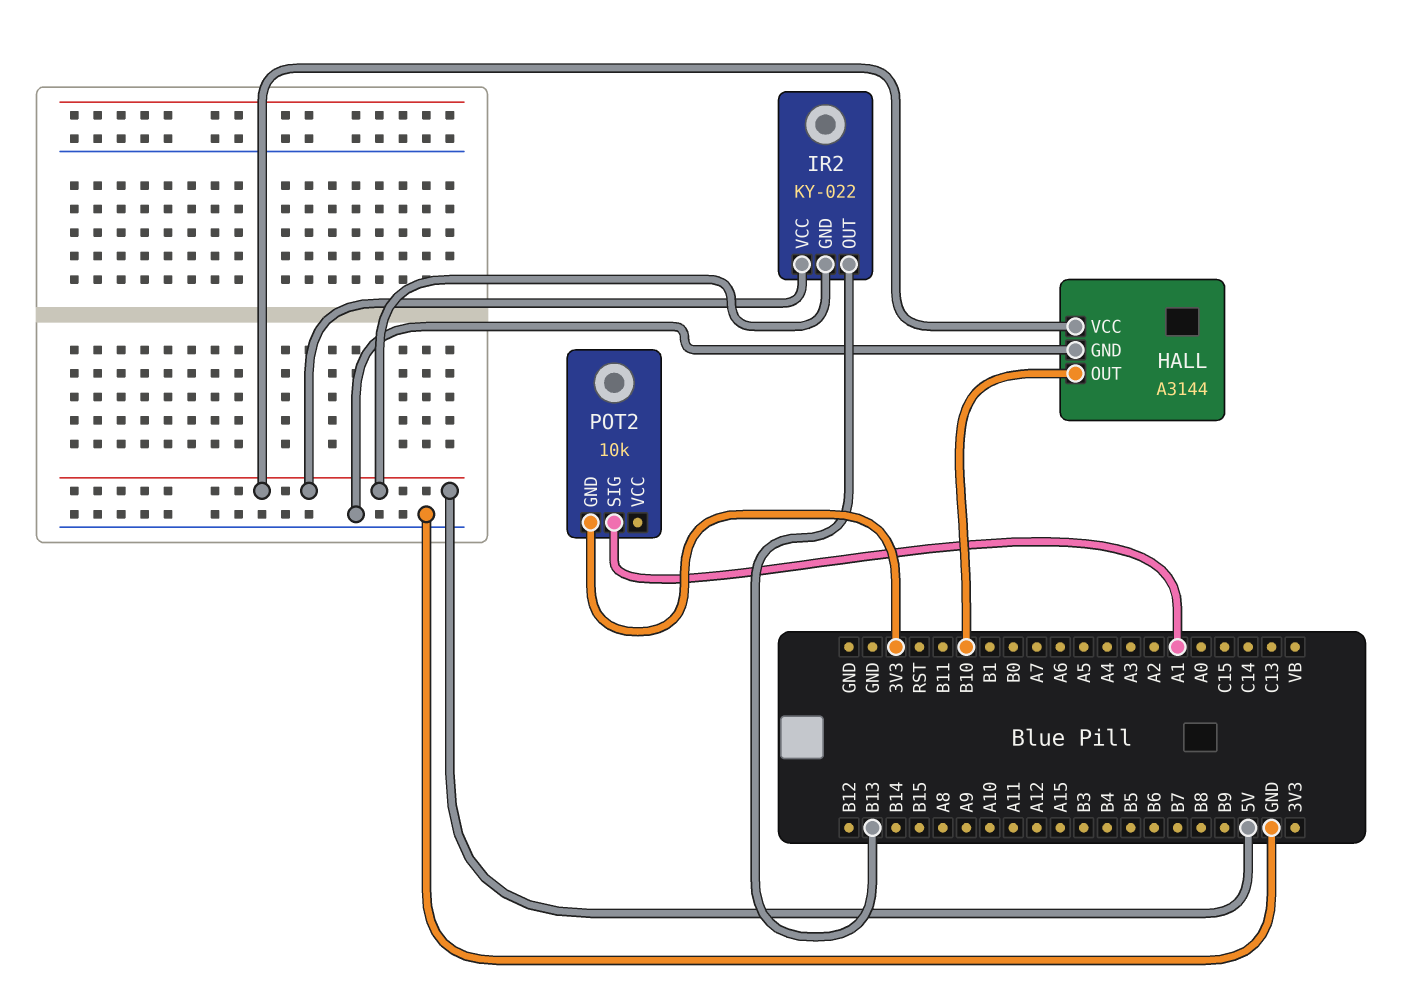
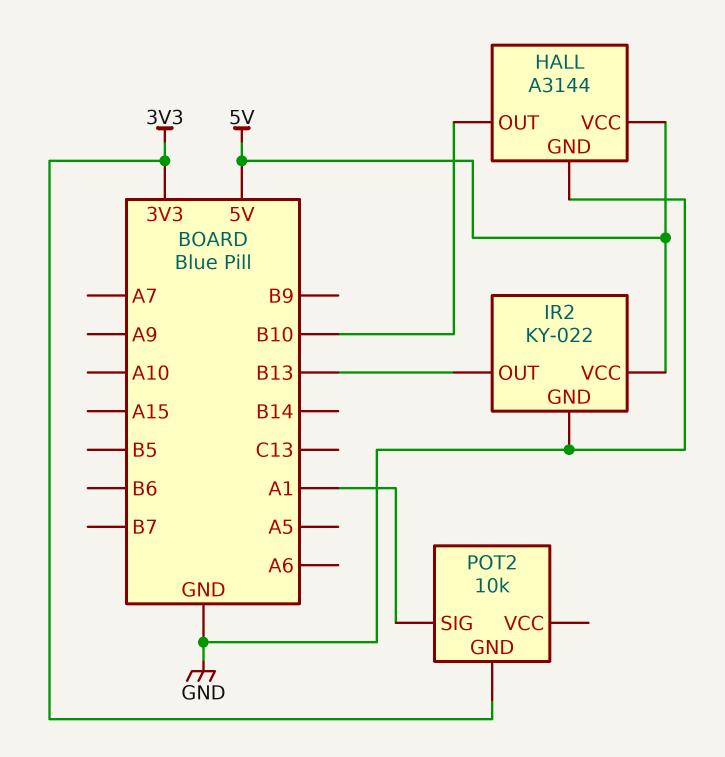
IR2 pin GND: 5V -> GND

